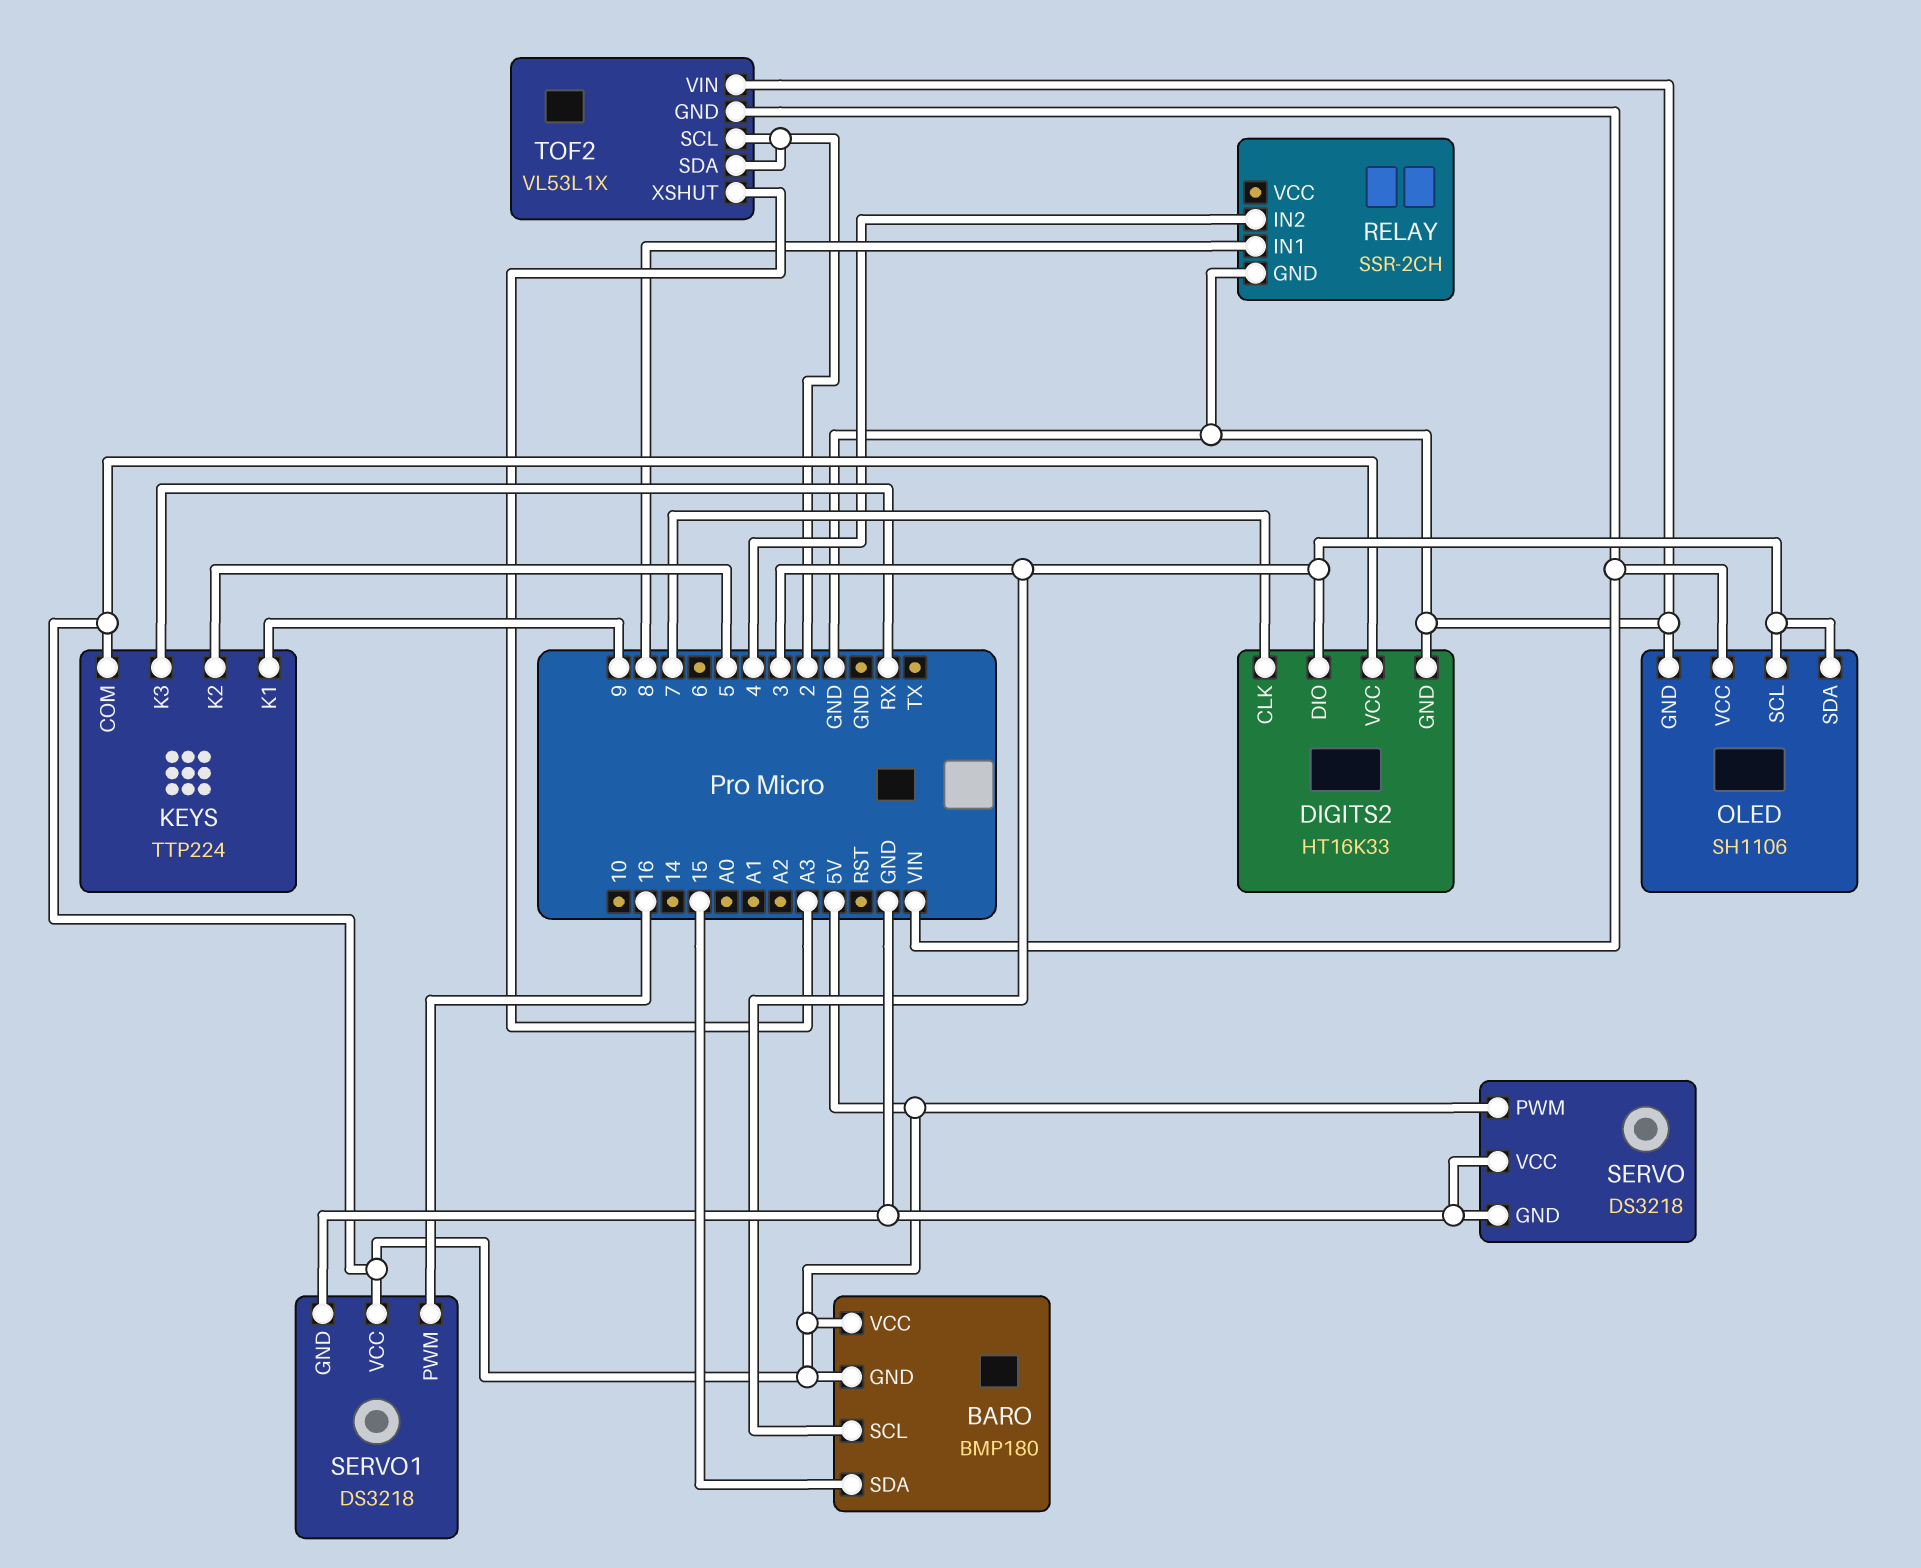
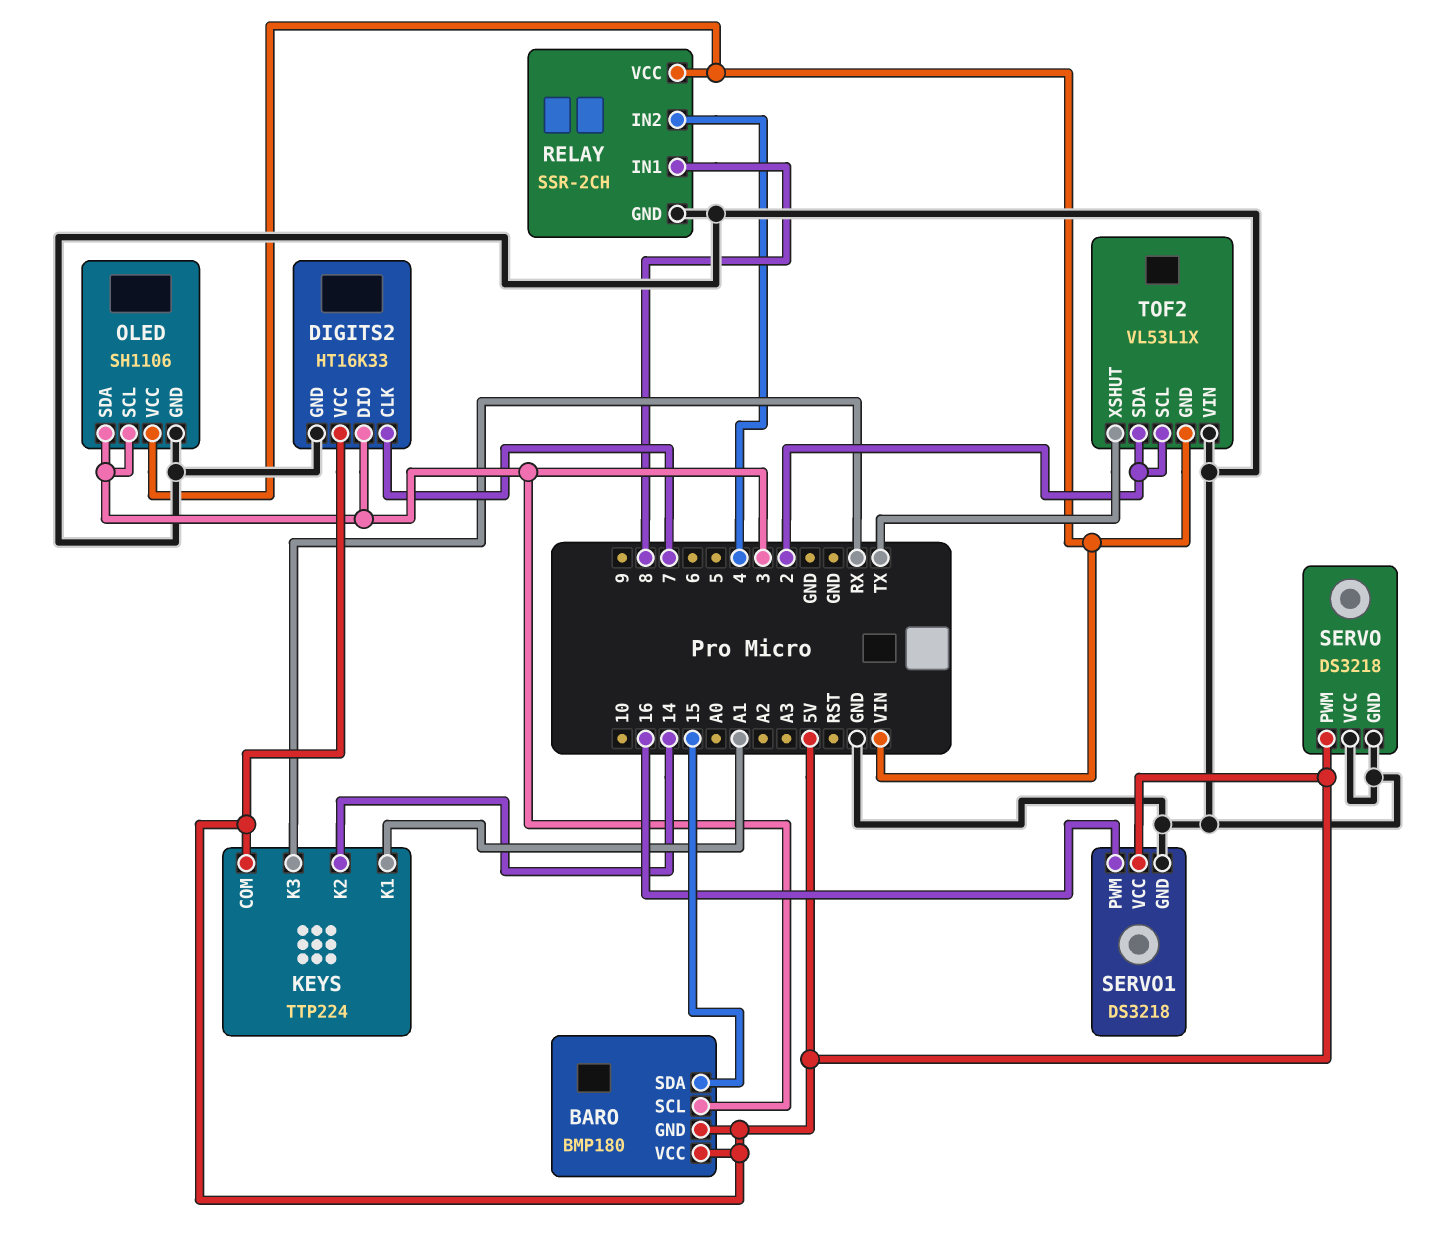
KEYS pin K1: 9 -> A1
KEYS pin K2: 5 -> 14
RELAY pin VCC: none -> VIN
TOF2 pin XSHUT: A3 -> TX

